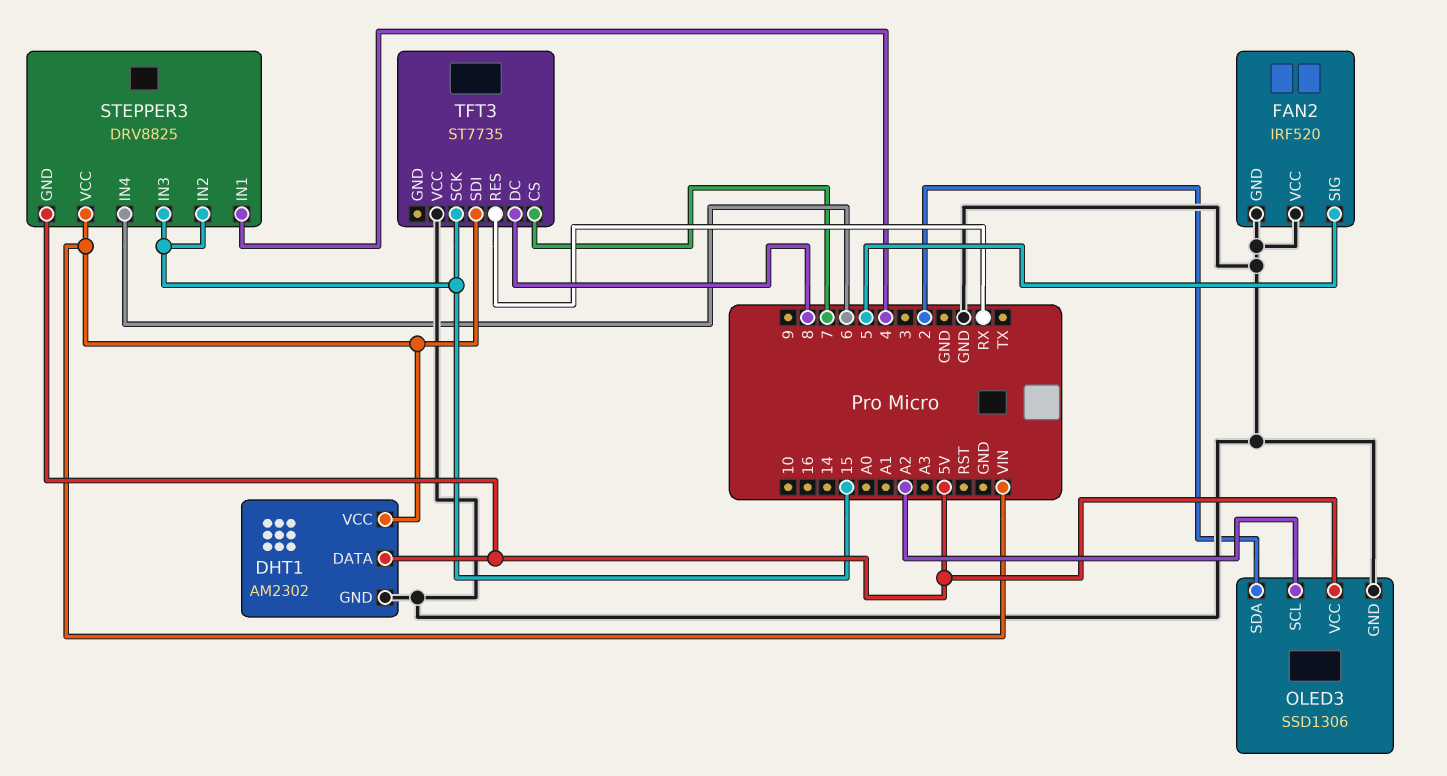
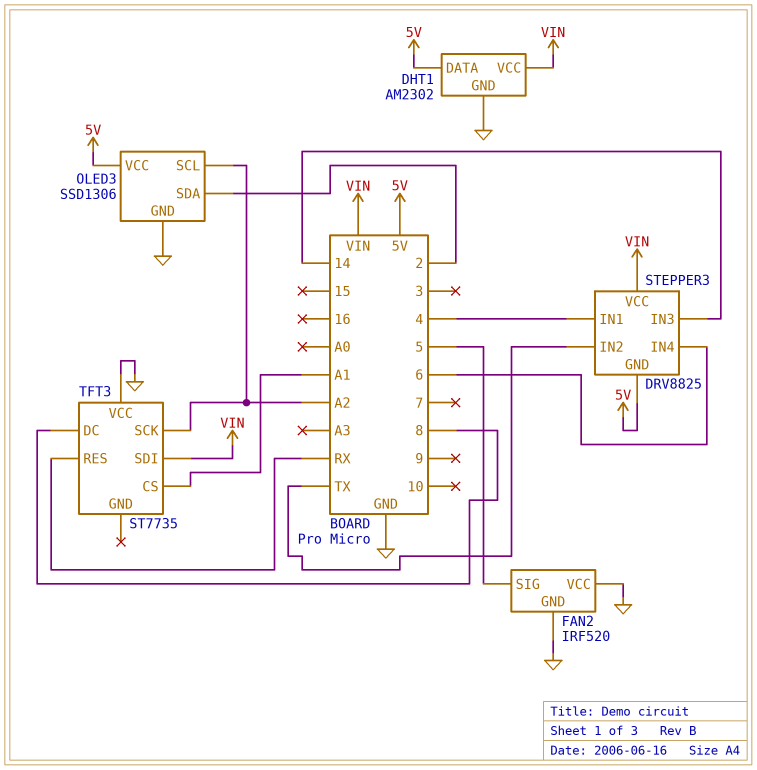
STEPPER3 pin IN2: 15 -> TX
STEPPER3 pin IN3: 15 -> 14
TFT3 pin CS: 7 -> A1
TFT3 pin SCK: 15 -> A2

